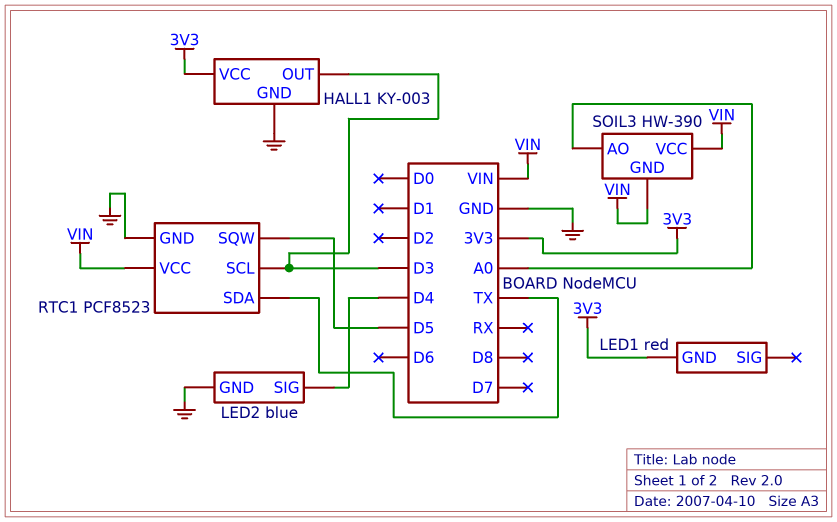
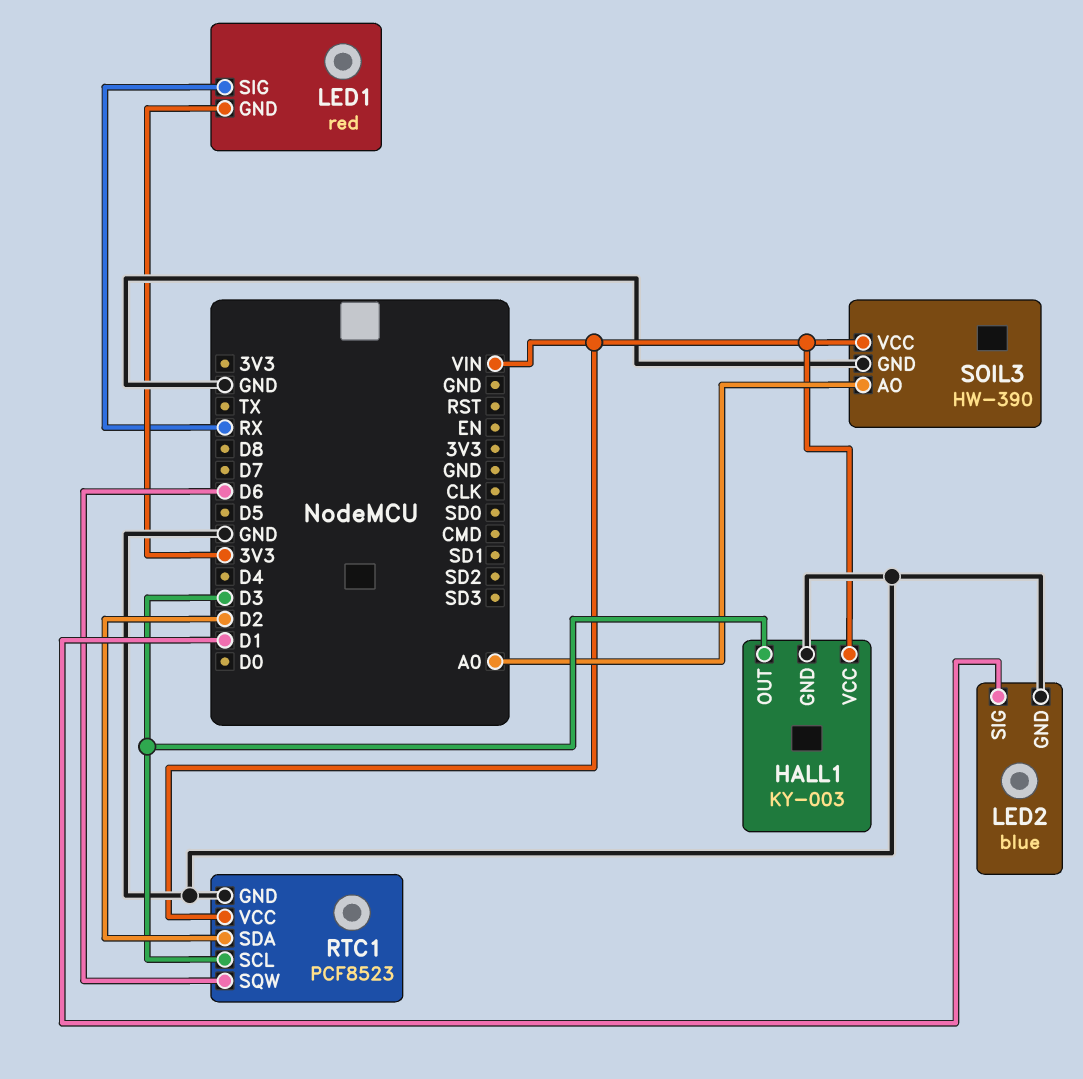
HALL1 pin VCC: 3V3 -> VIN
LED1 pin SIG: none -> RX
LED2 pin SIG: D4 -> D1
RTC1 pin SDA: TX -> D2
RTC1 pin SQW: D5 -> D6
SOIL3 pin GND: VIN -> GND

